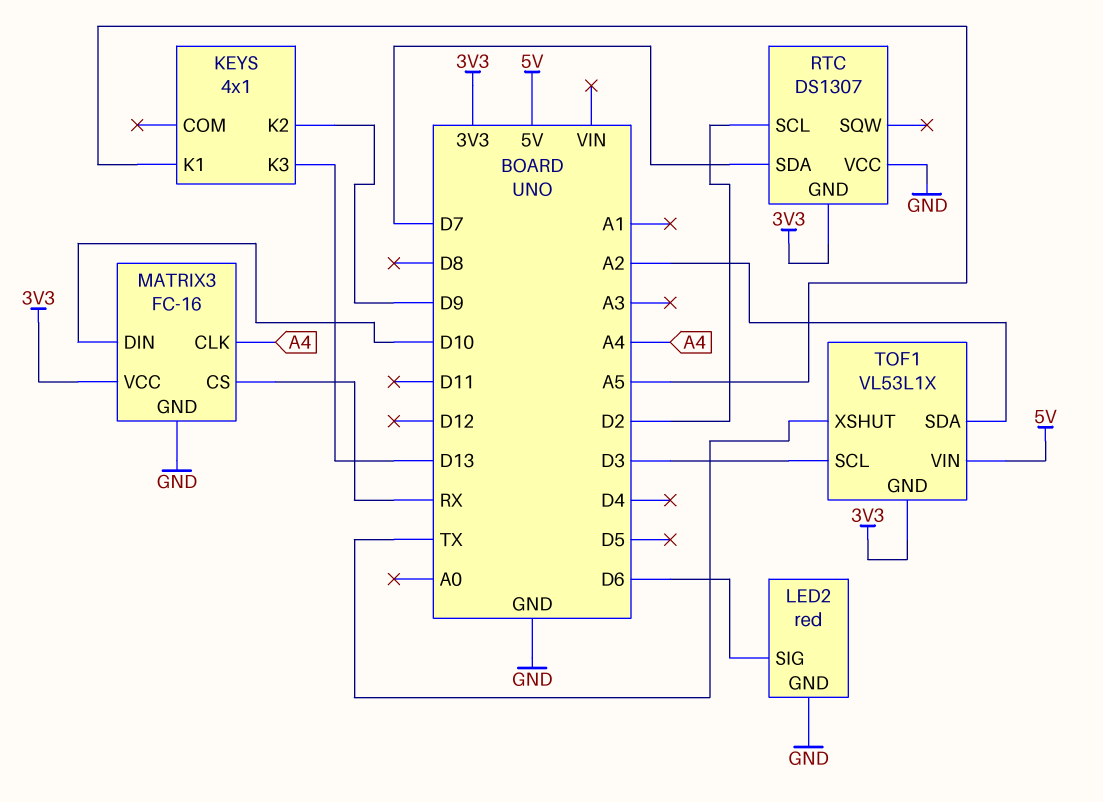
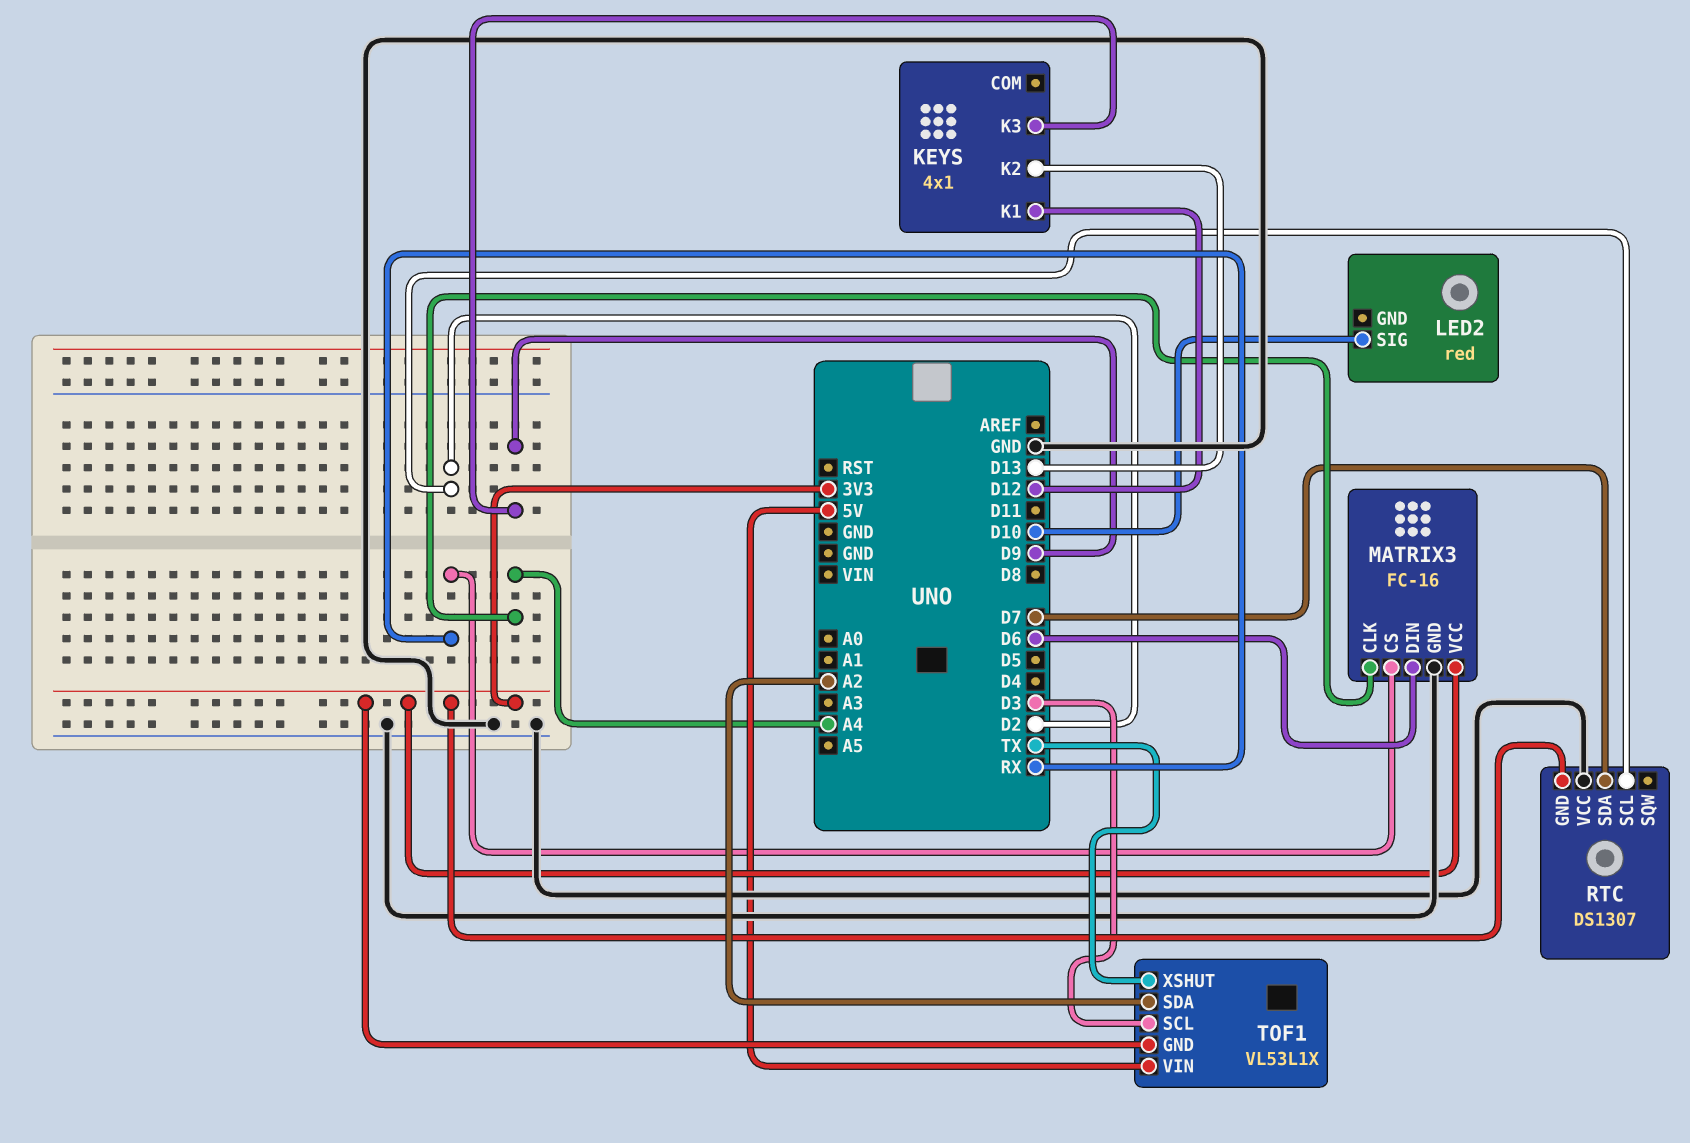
KEYS pin K1: A5 -> D12
KEYS pin K2: D9 -> D13
KEYS pin K3: D13 -> D9
LED2 pin GND: GND -> none
LED2 pin SIG: D6 -> D10
MATRIX3 pin DIN: D10 -> D6

